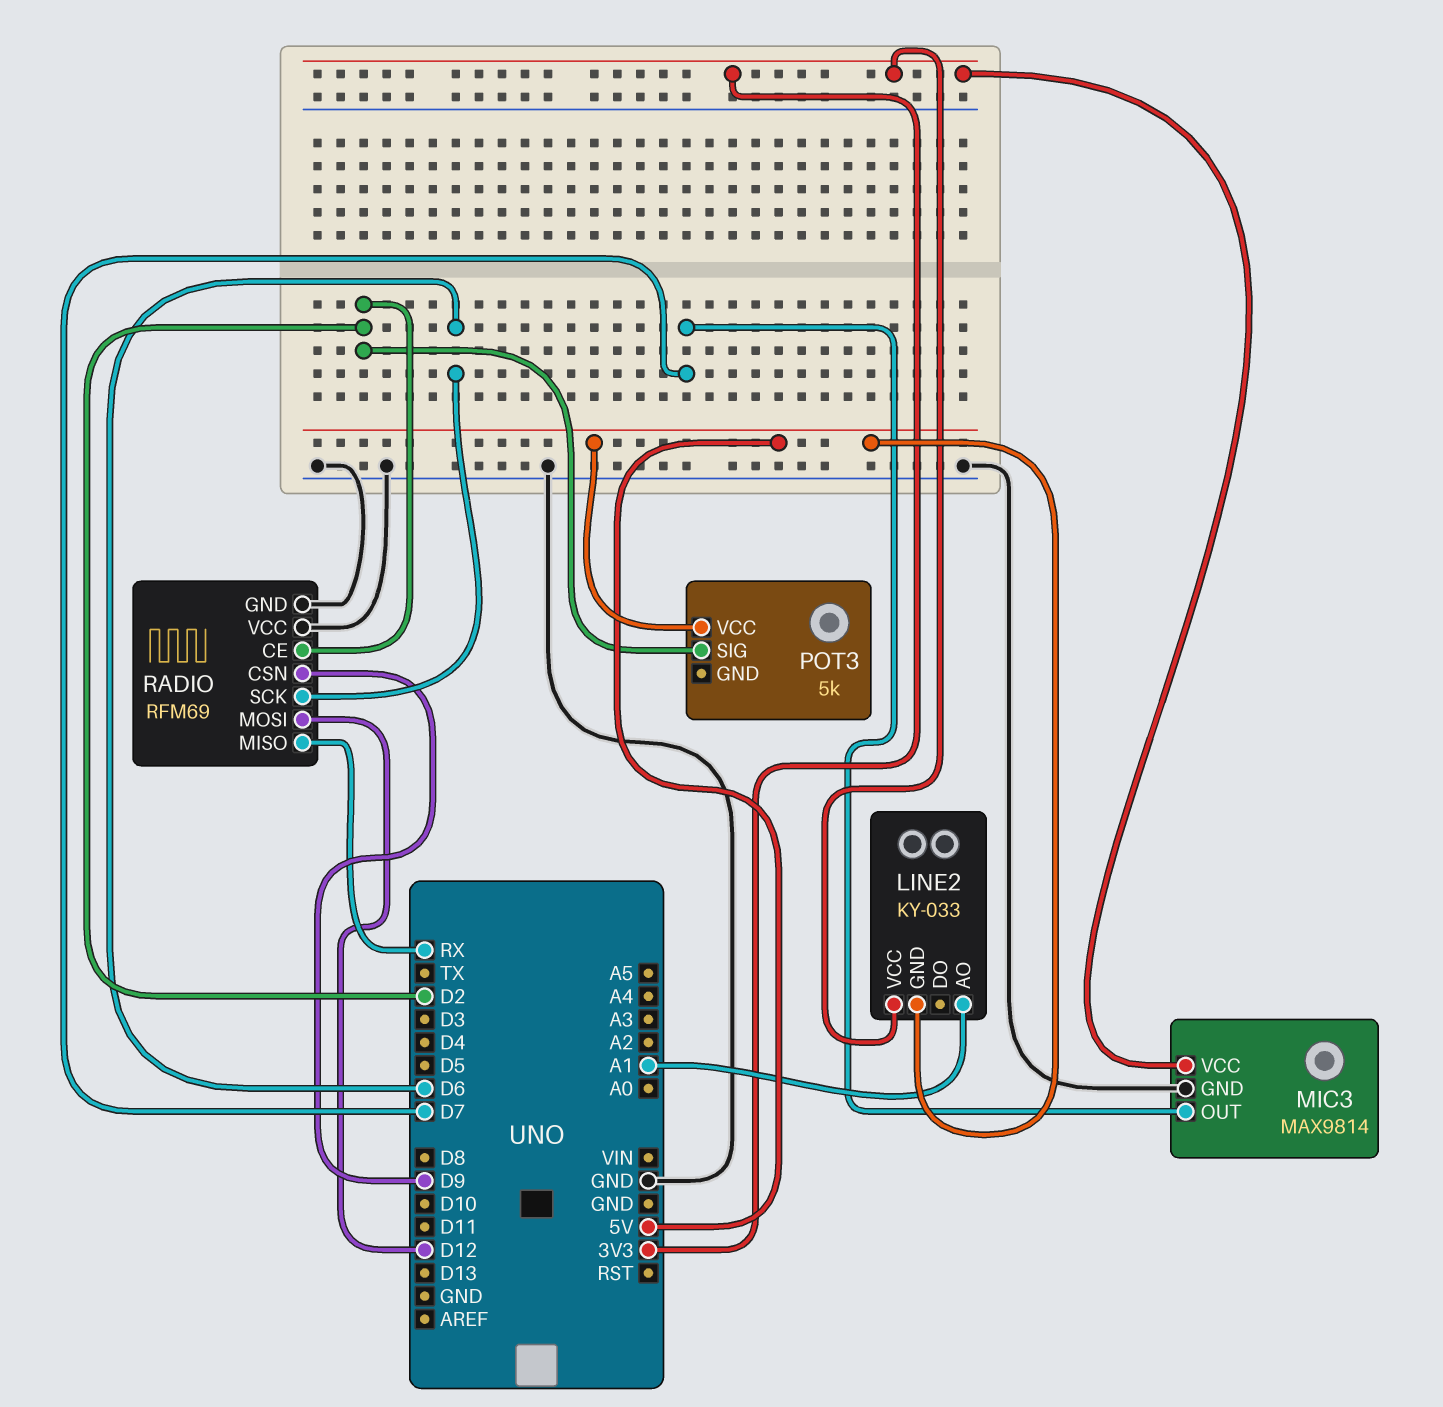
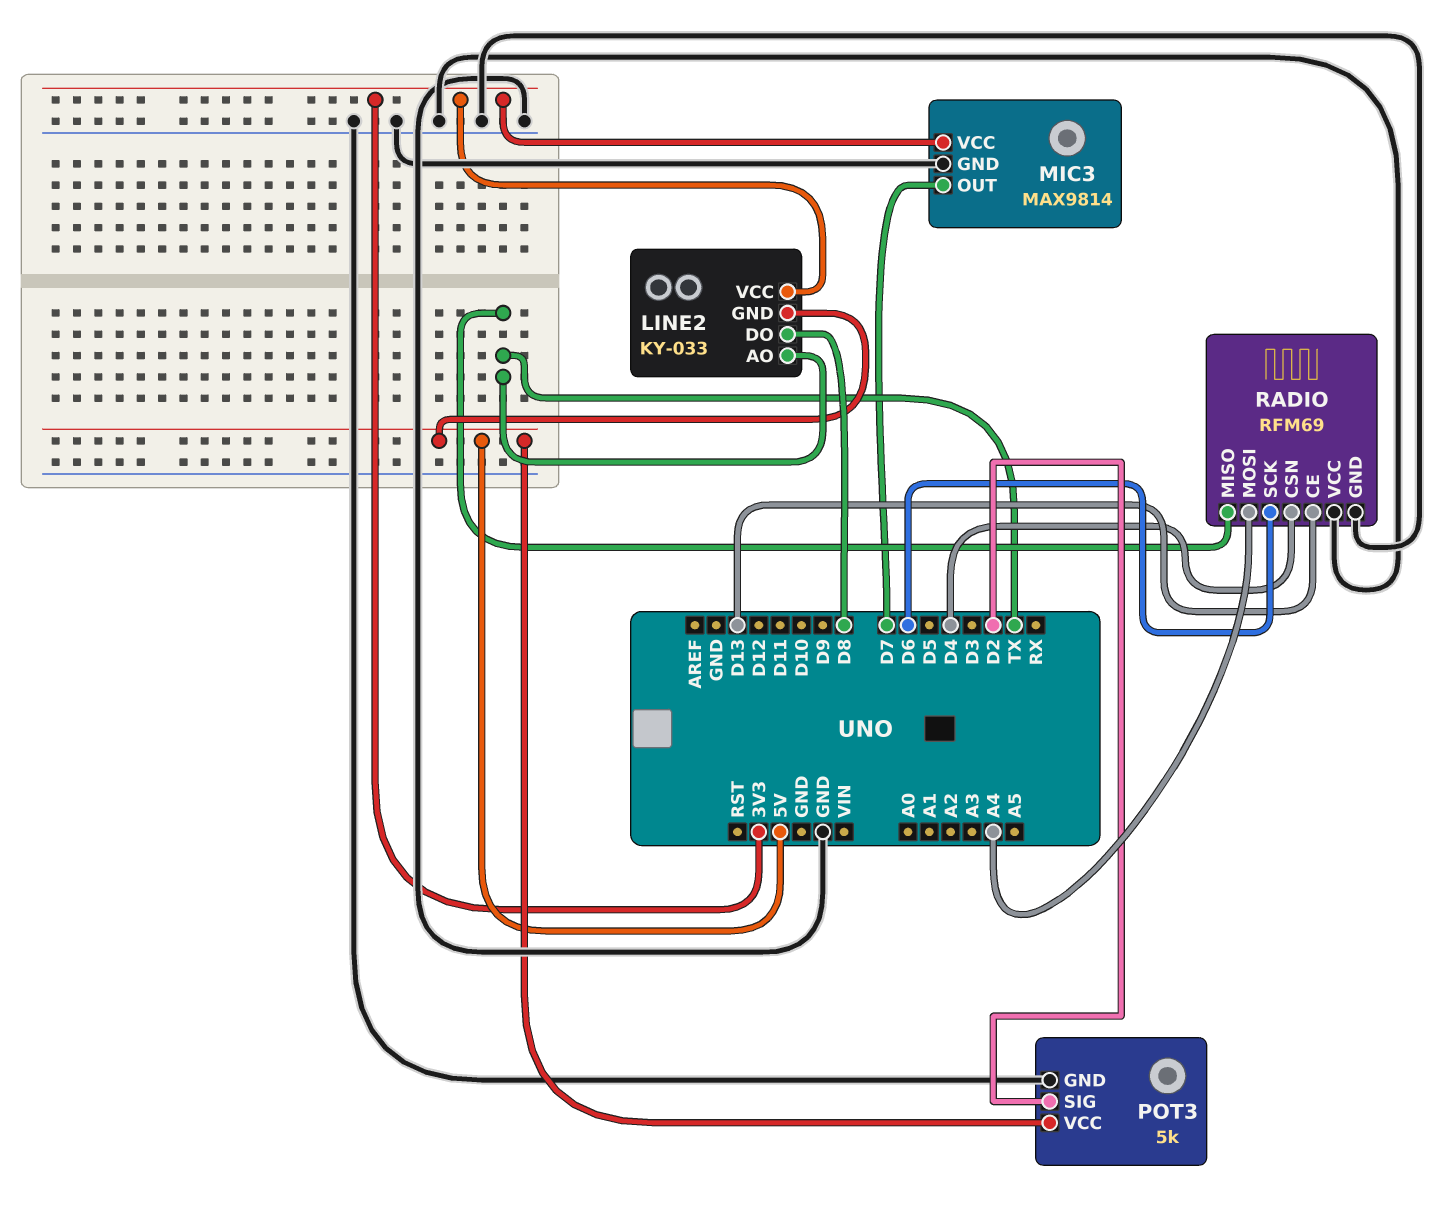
LINE2 pin AO: A1 -> TX
LINE2 pin DO: none -> D8
POT3 pin GND: none -> GND
RADIO pin CE: D2 -> D13
RADIO pin CSN: D9 -> D4
RADIO pin MISO: RX -> TX
RADIO pin MOSI: D12 -> A4

